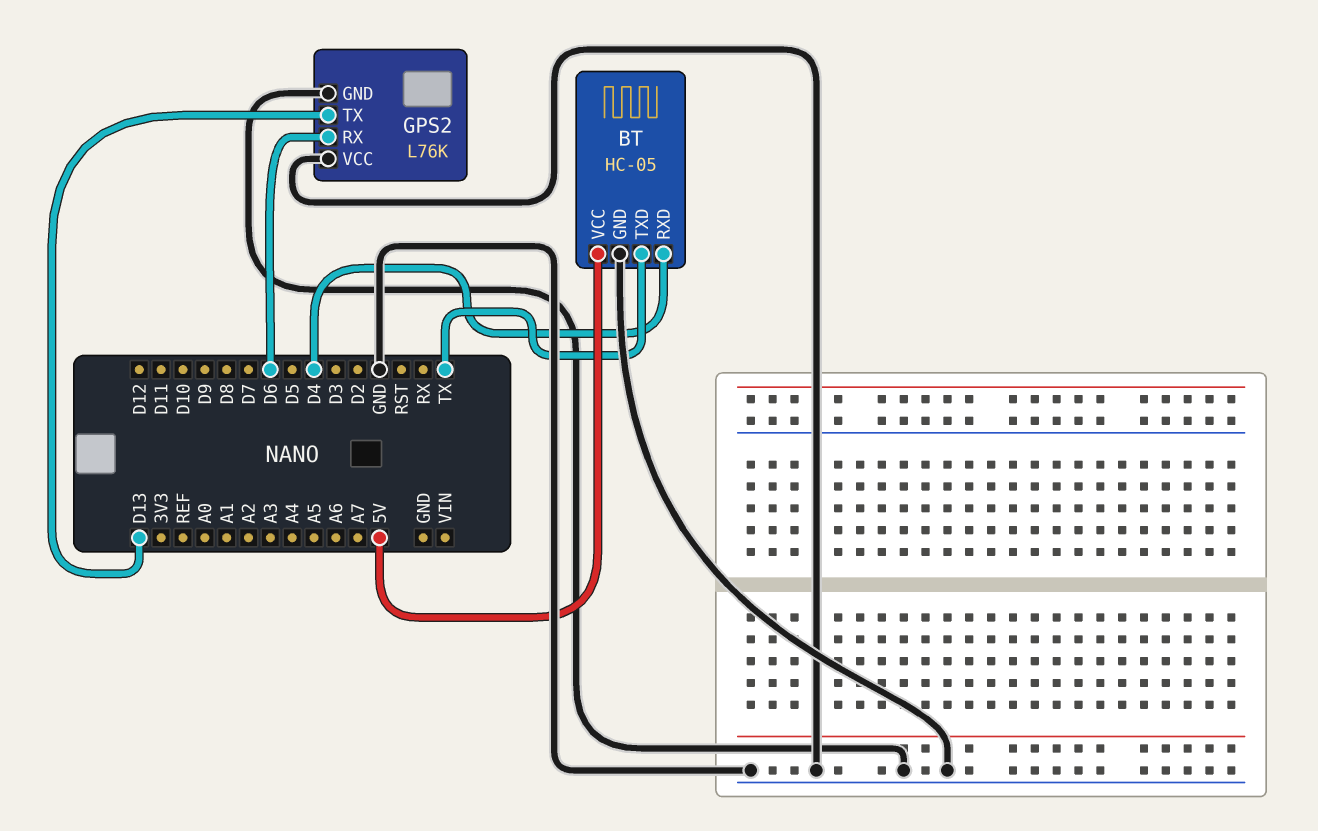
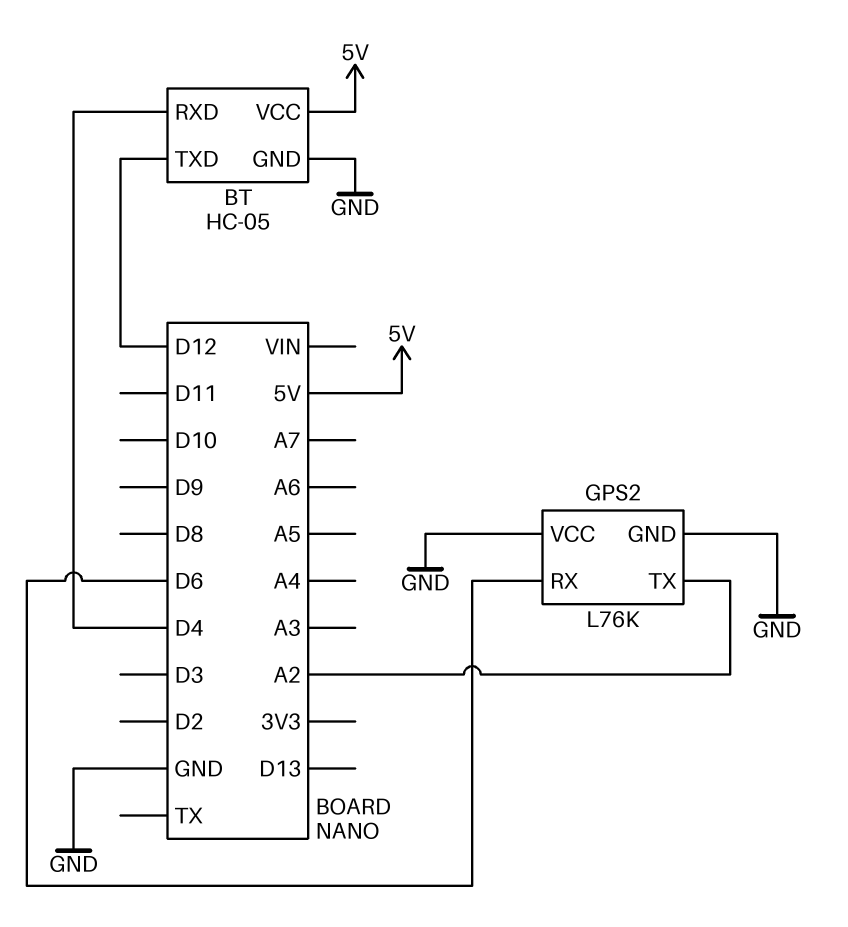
BT pin TXD: TX -> D12
GPS2 pin TX: D13 -> A2

